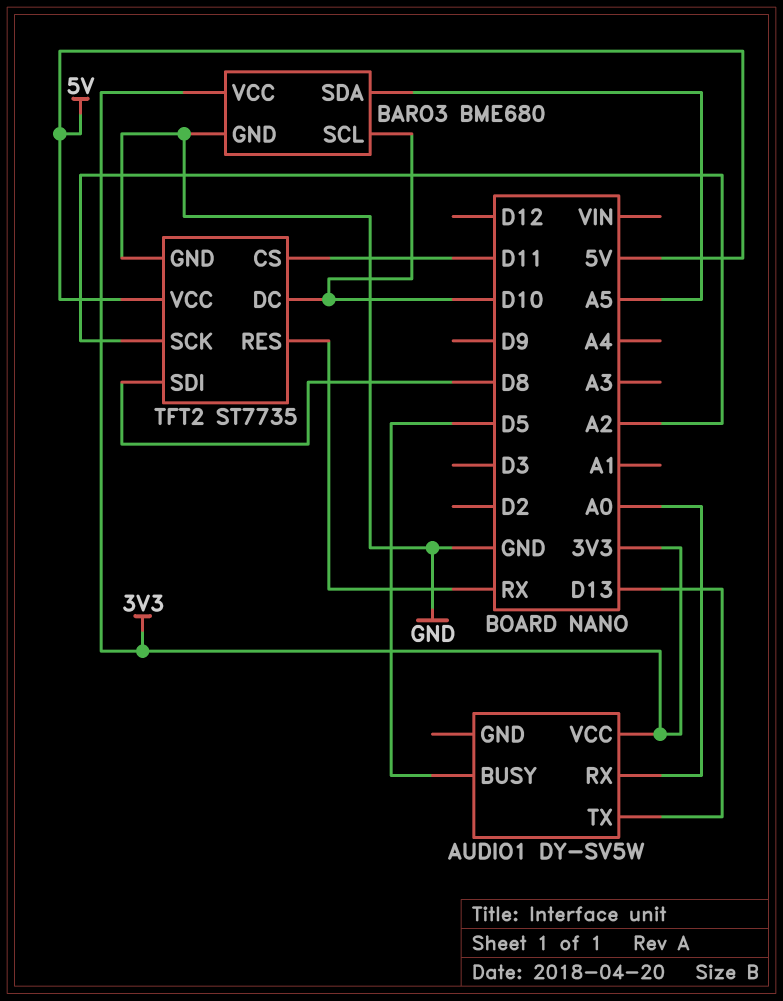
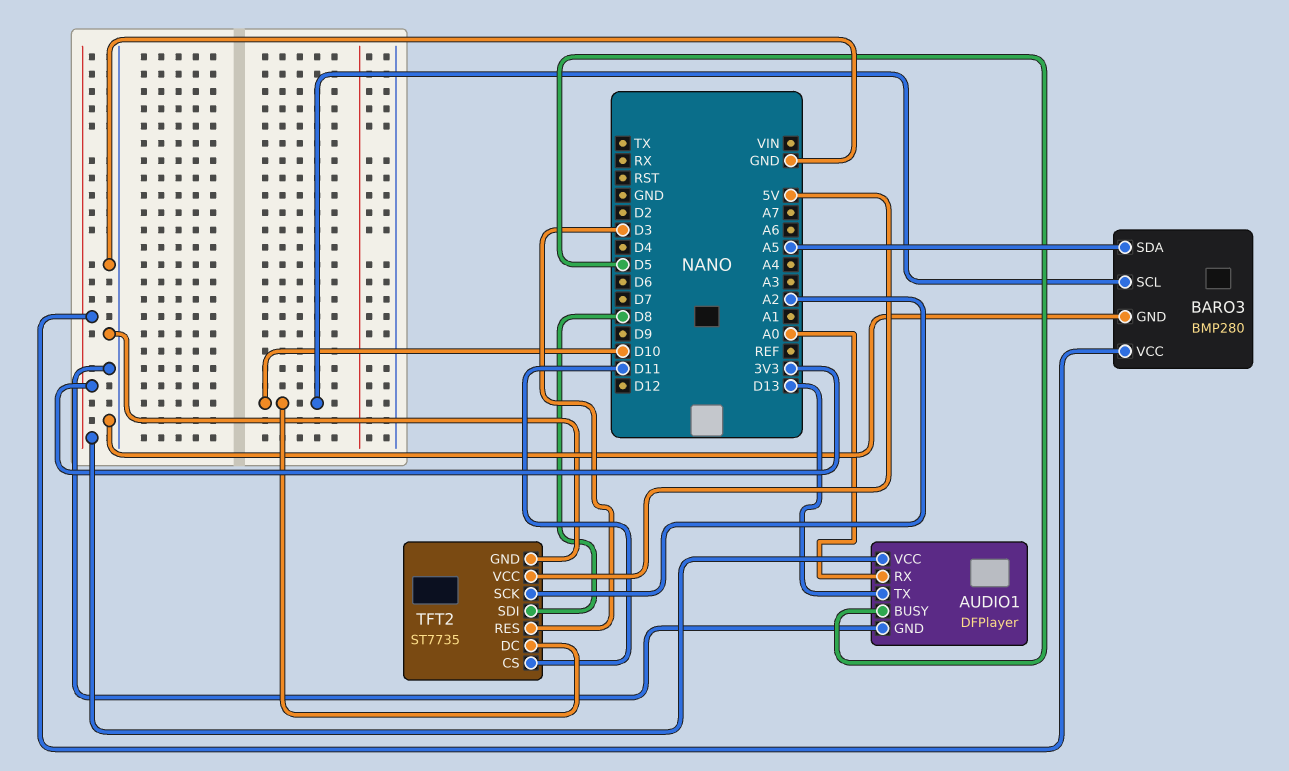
AUDIO1: DY-SV5W -> DFPlayer
AUDIO1 pin GND: none -> GND
BARO3: BME680 -> BMP280
TFT2 pin RES: RX -> D3

